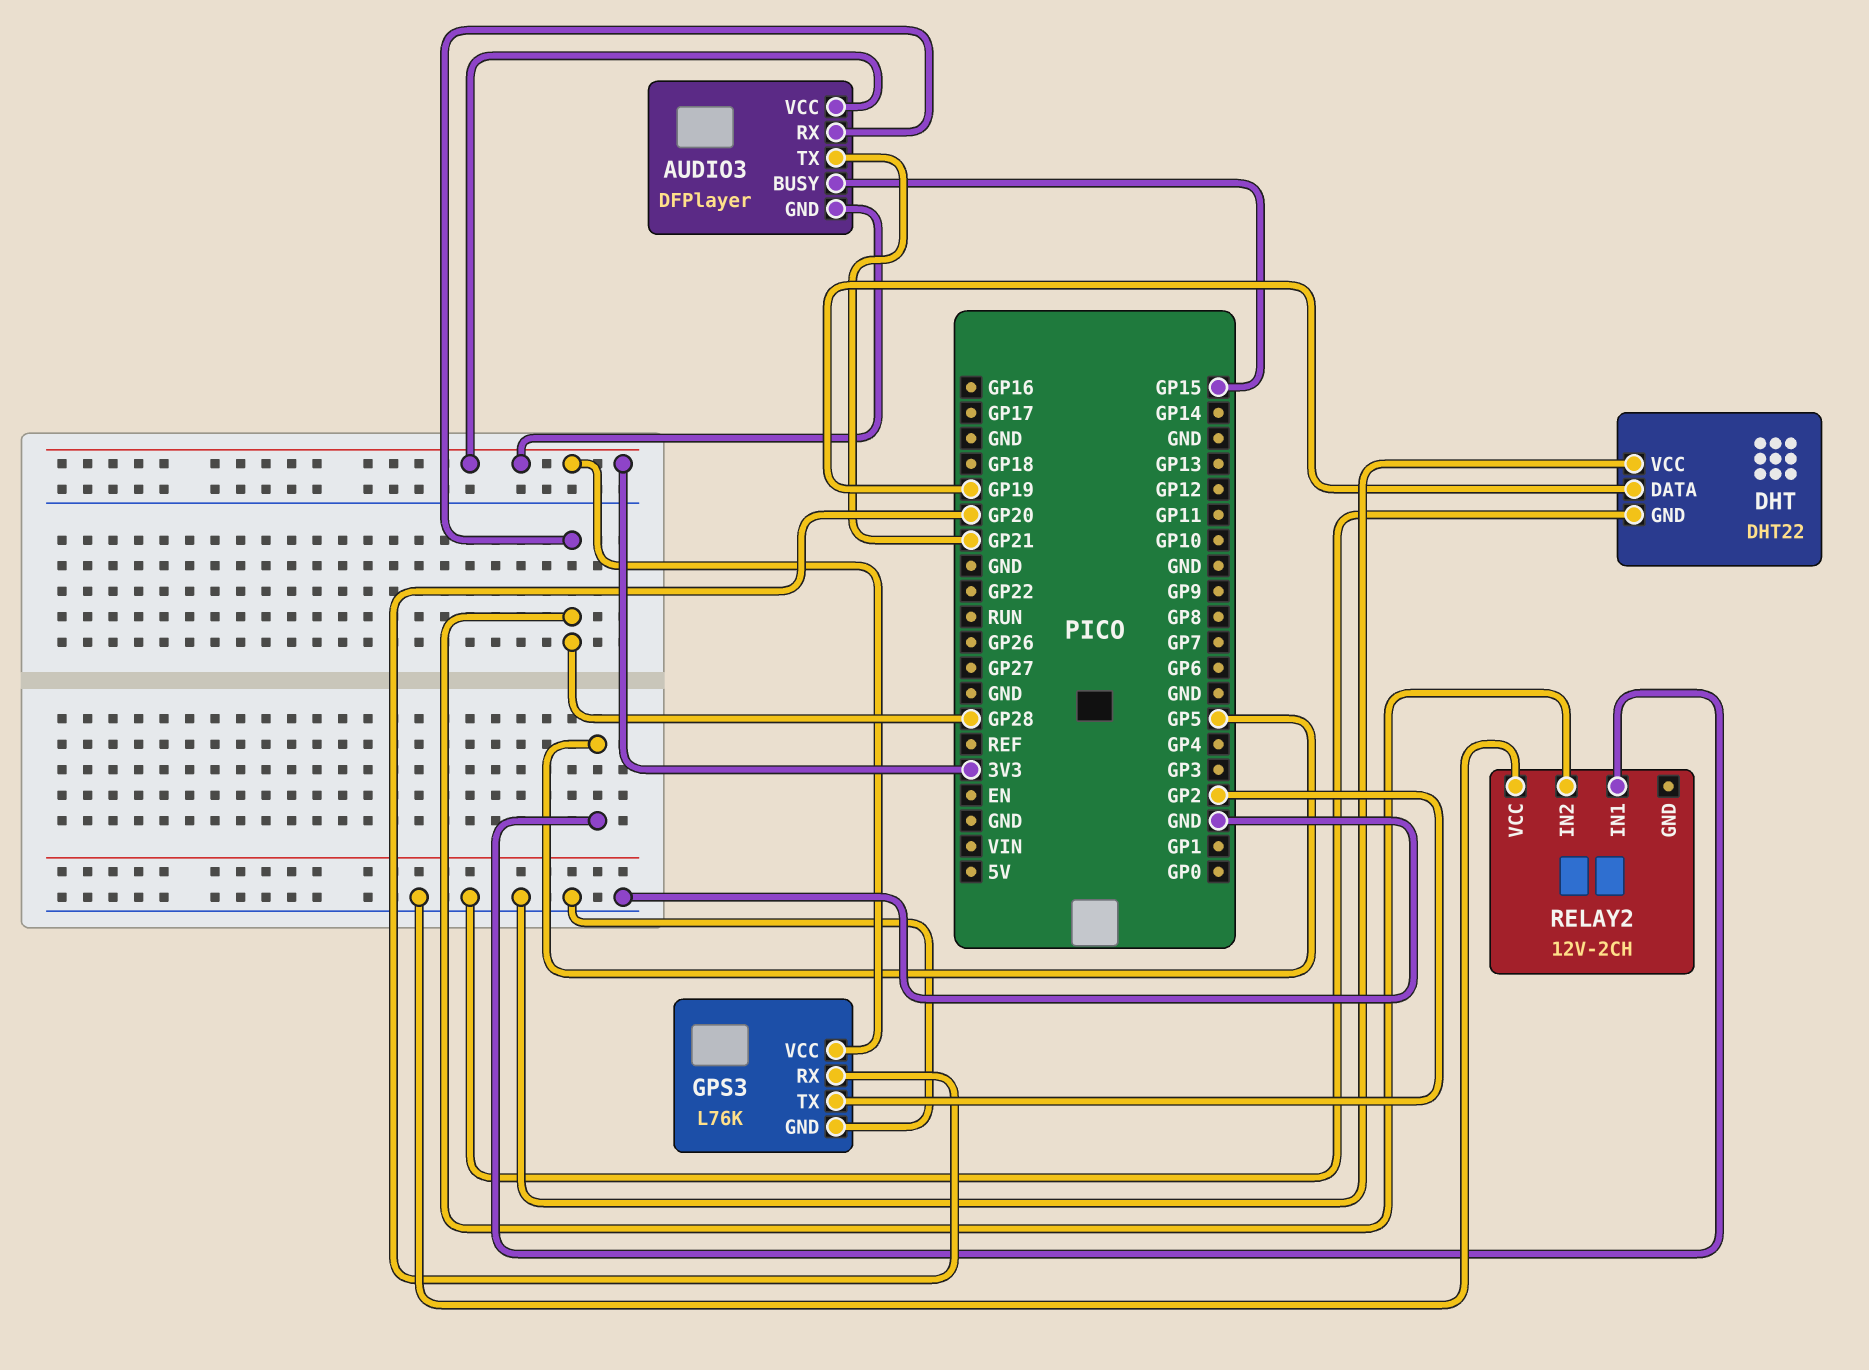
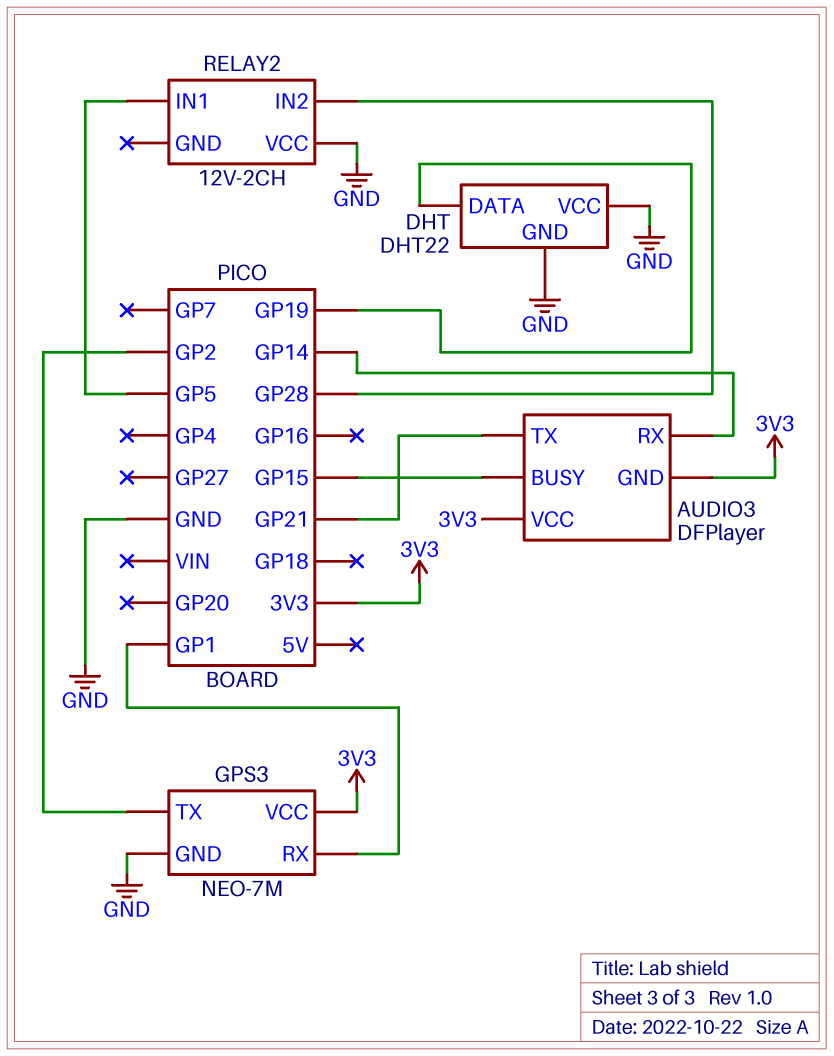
AUDIO3 pin RX: GP28 -> GP14
GPS3: L76K -> NEO-7M
GPS3 pin RX: GP20 -> GP1

